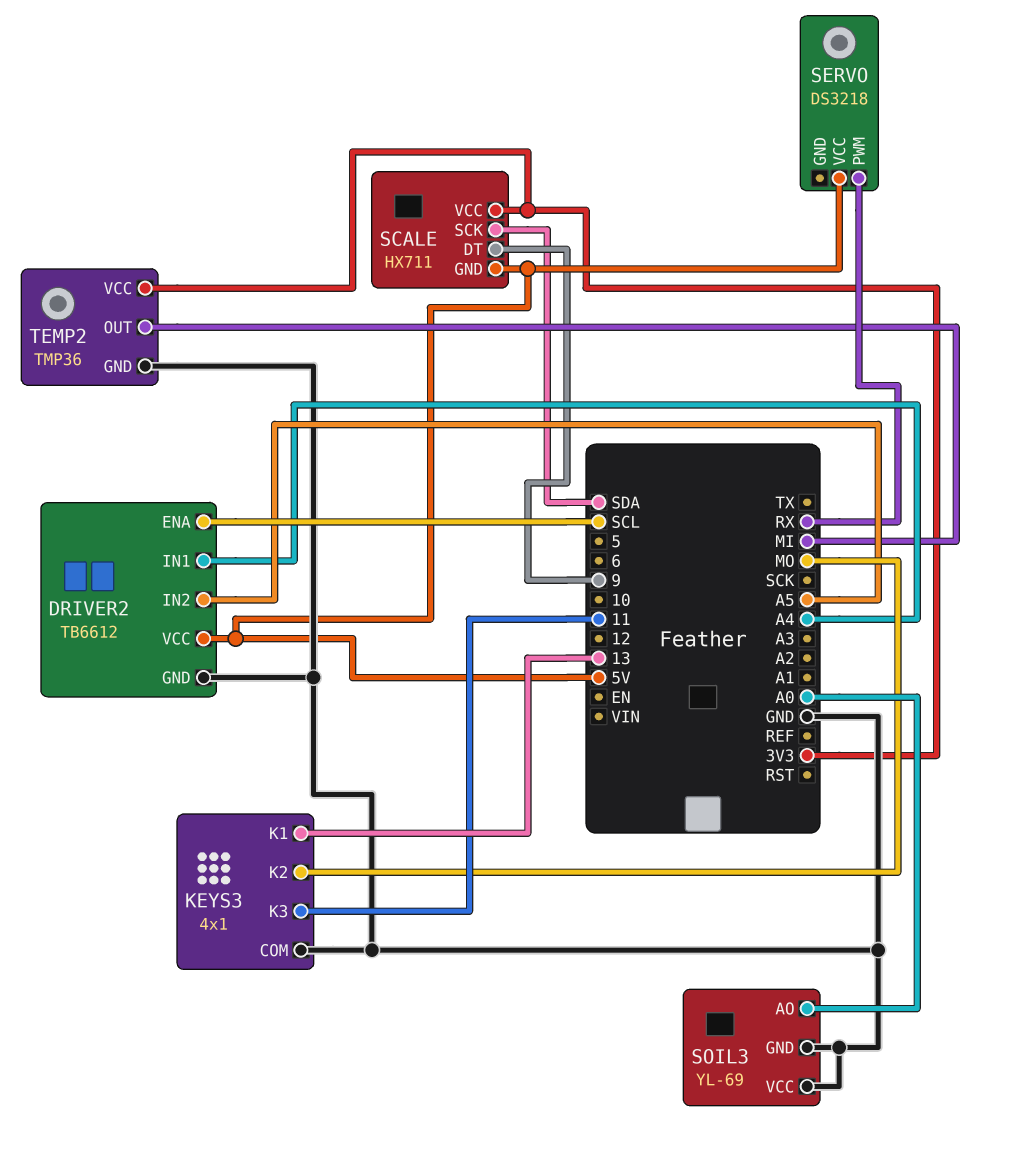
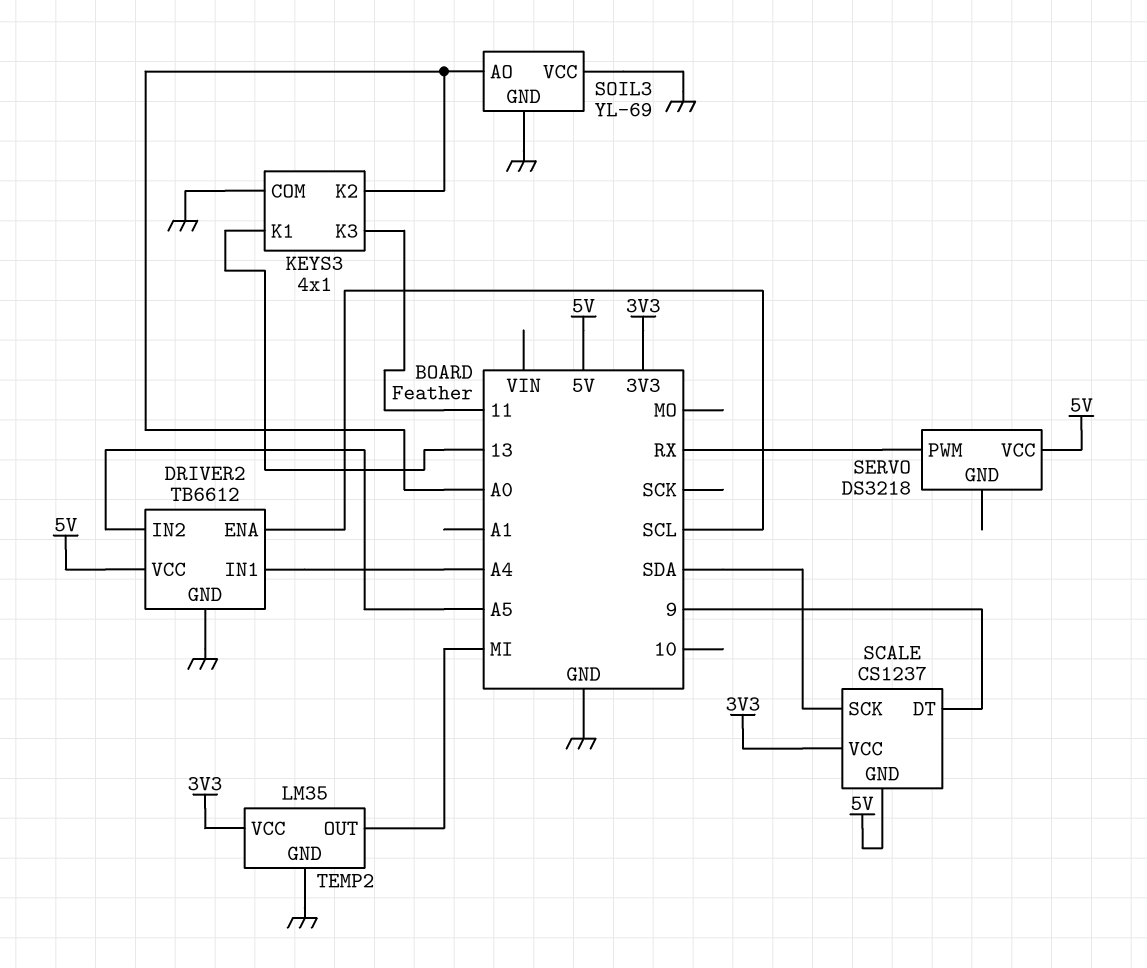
KEYS3 pin K2: MO -> A0
SCALE: HX711 -> CS1237
TEMP2: TMP36 -> LM35

